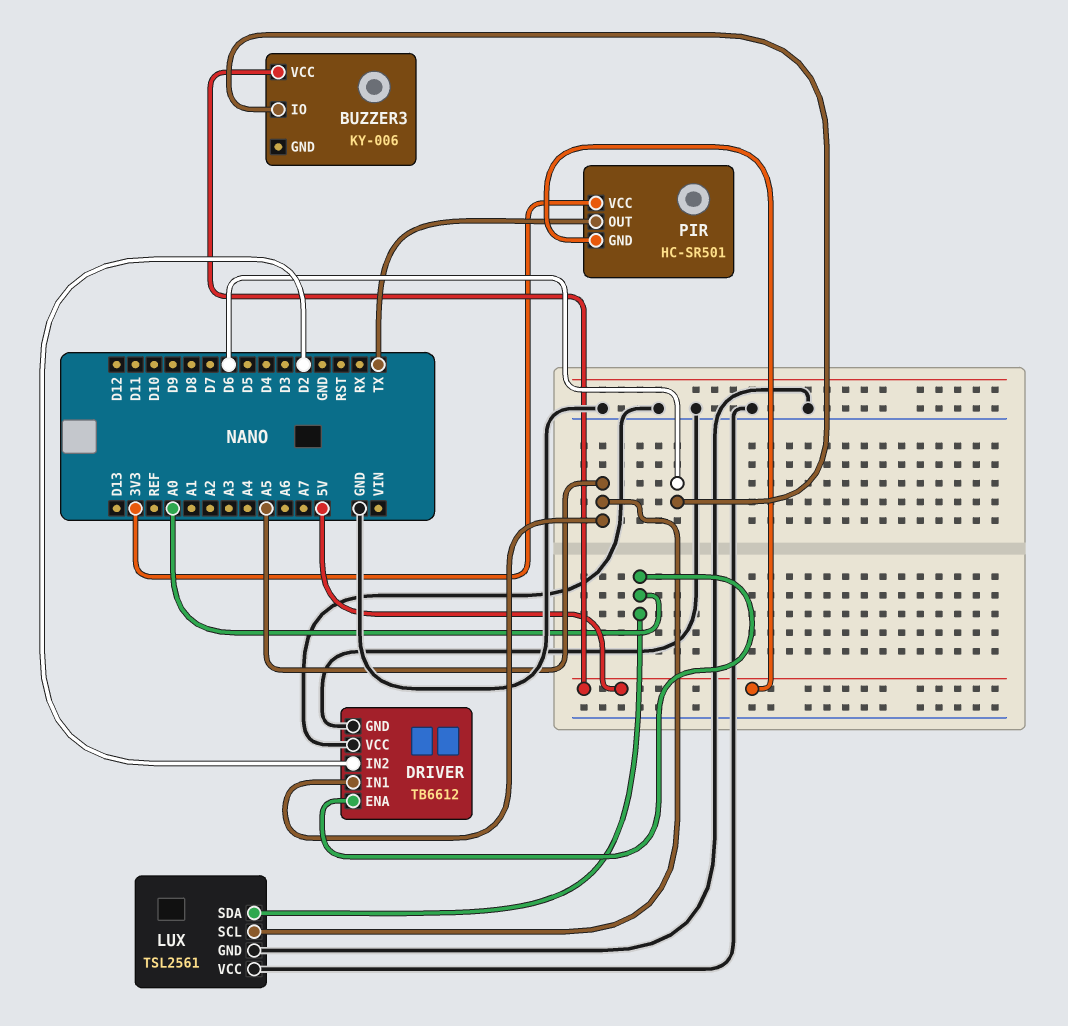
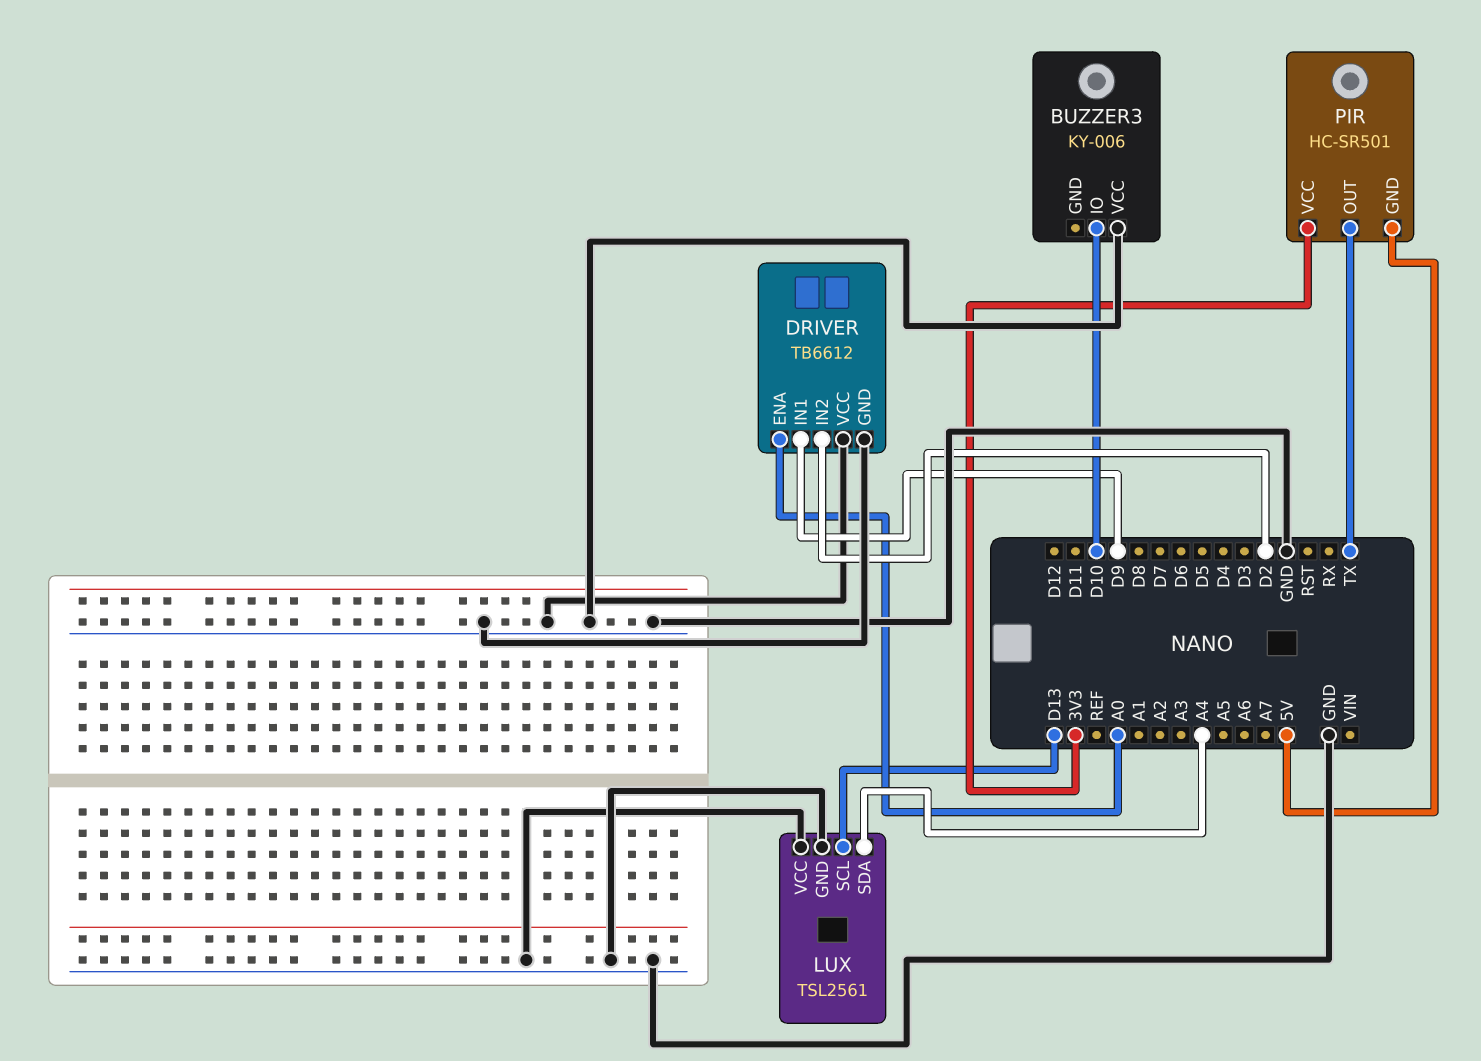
BUZZER3 pin IO: D6 -> D10
BUZZER3 pin VCC: 5V -> GND
DRIVER pin IN1: A5 -> D9
LUX pin SCL: A5 -> D13
LUX pin SDA: A0 -> A4

